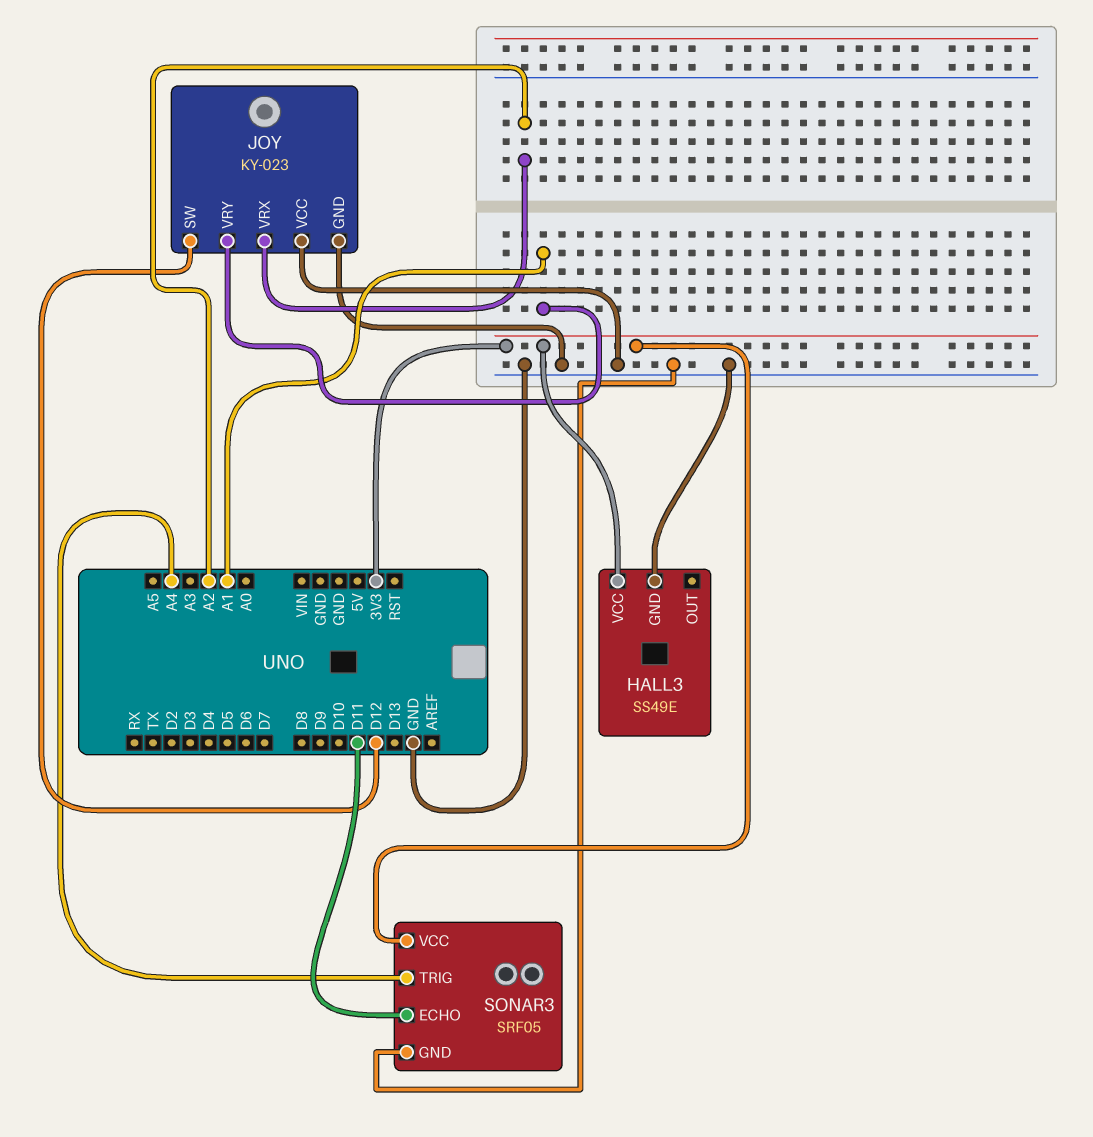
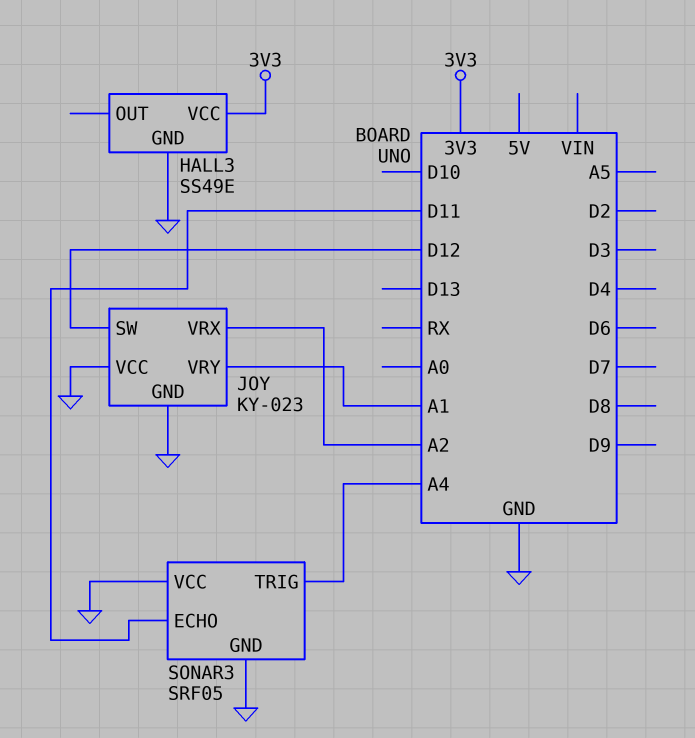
SONAR3 pin VCC: 3V3 -> GND

